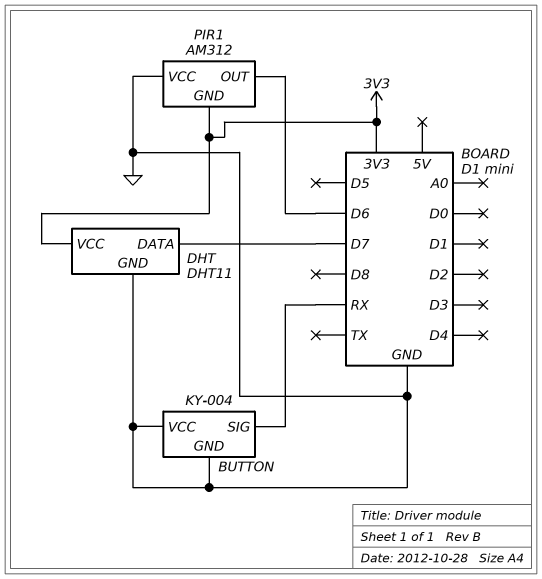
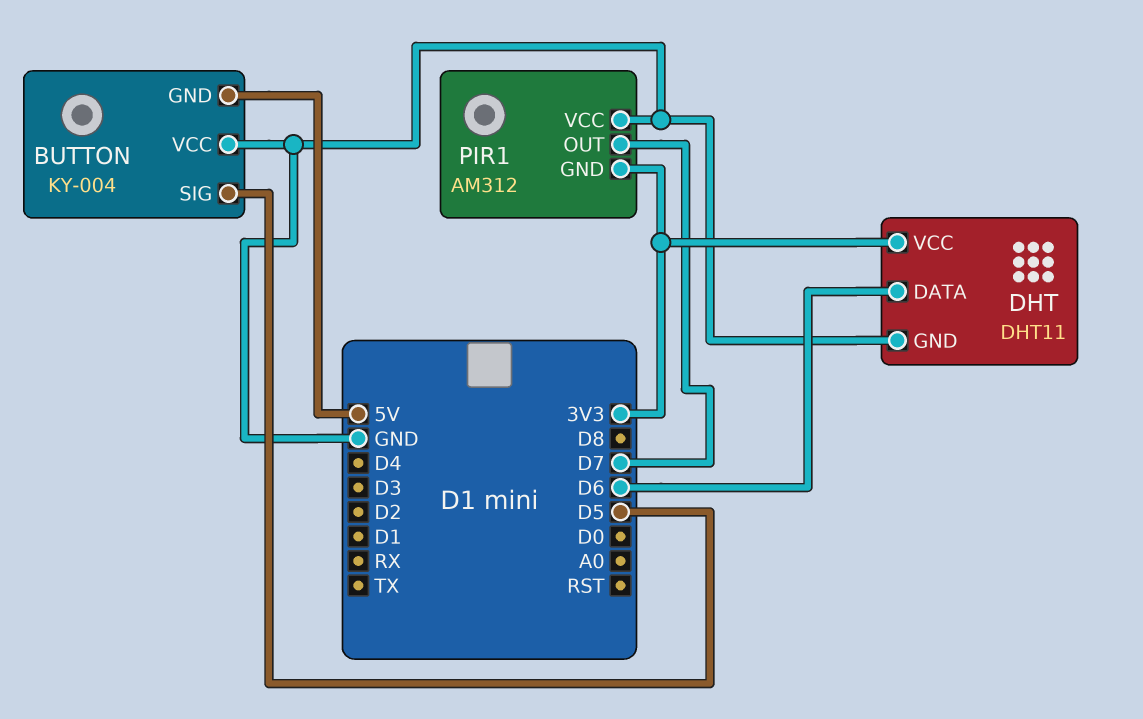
BUTTON pin GND: GND -> 5V
BUTTON pin SIG: RX -> D5
DHT pin DATA: D7 -> D6
PIR1 pin OUT: D6 -> D7

